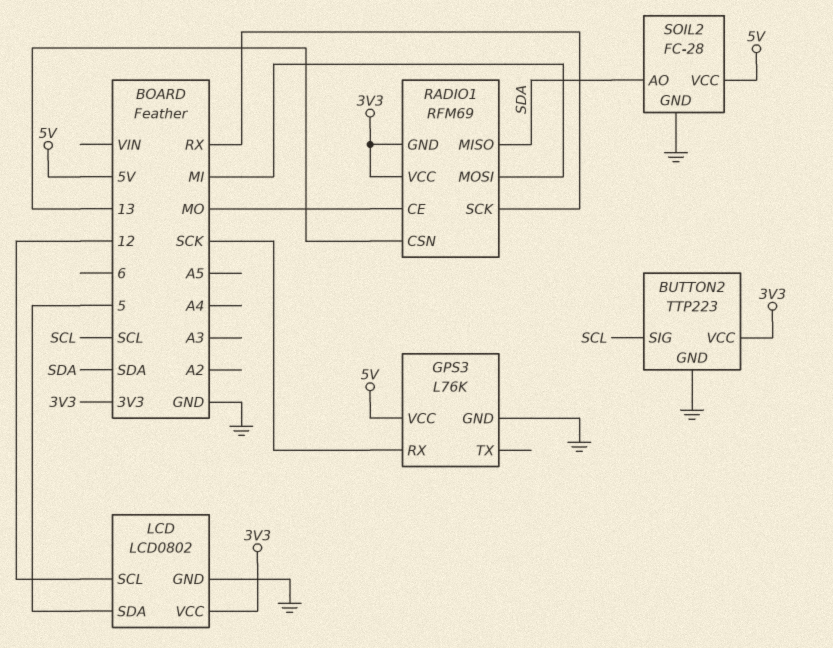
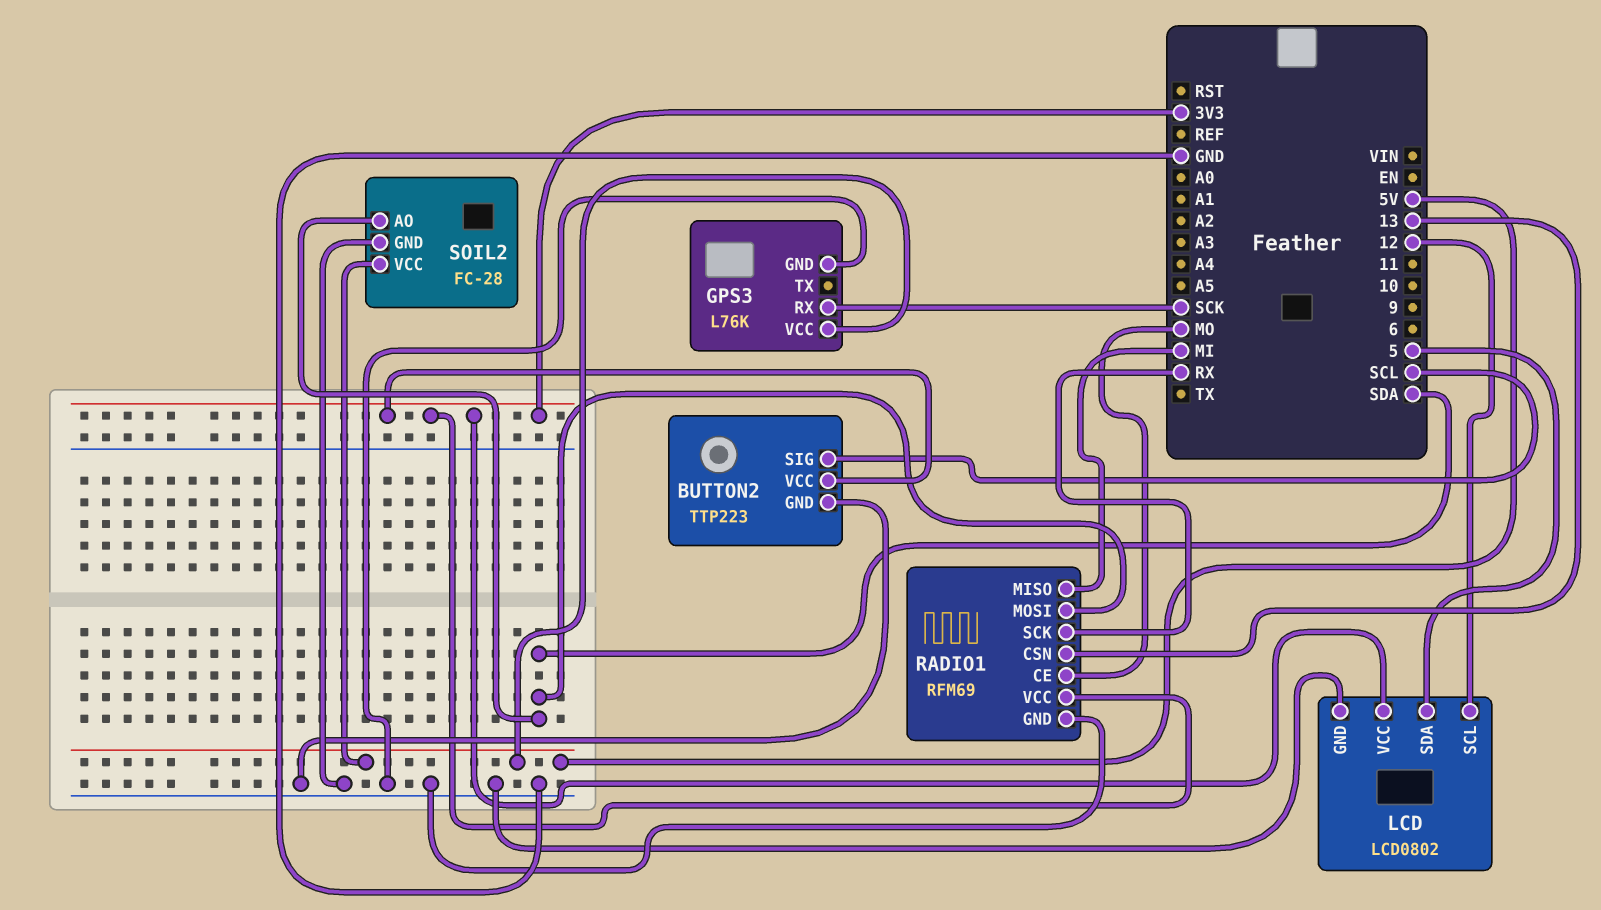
RADIO1 pin GND: 3V3 -> GND
RADIO1 pin MISO: SDA -> MI
RADIO1 pin MOSI: MI -> SDA

